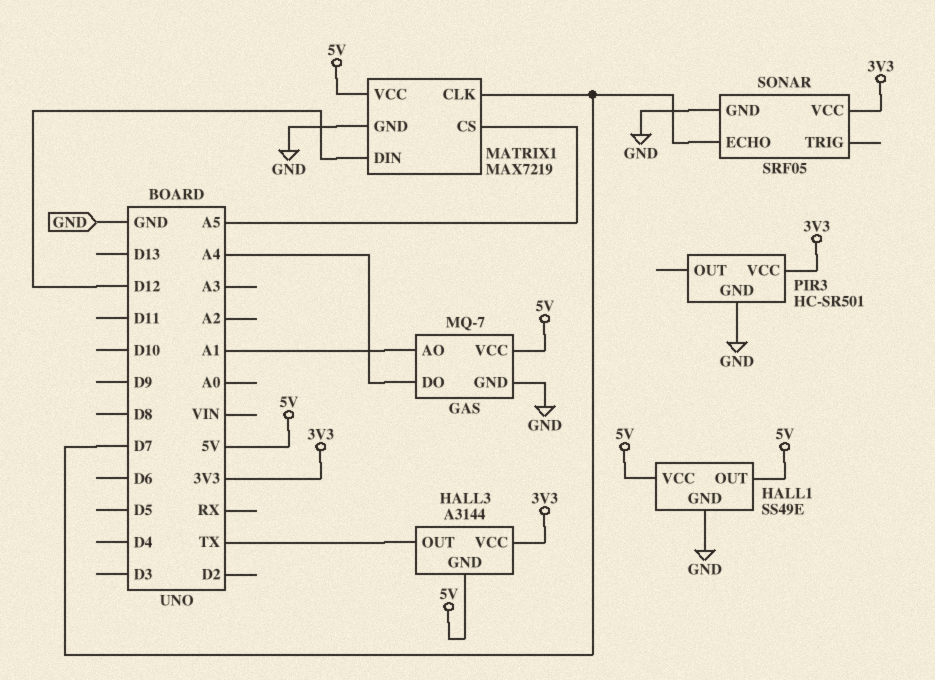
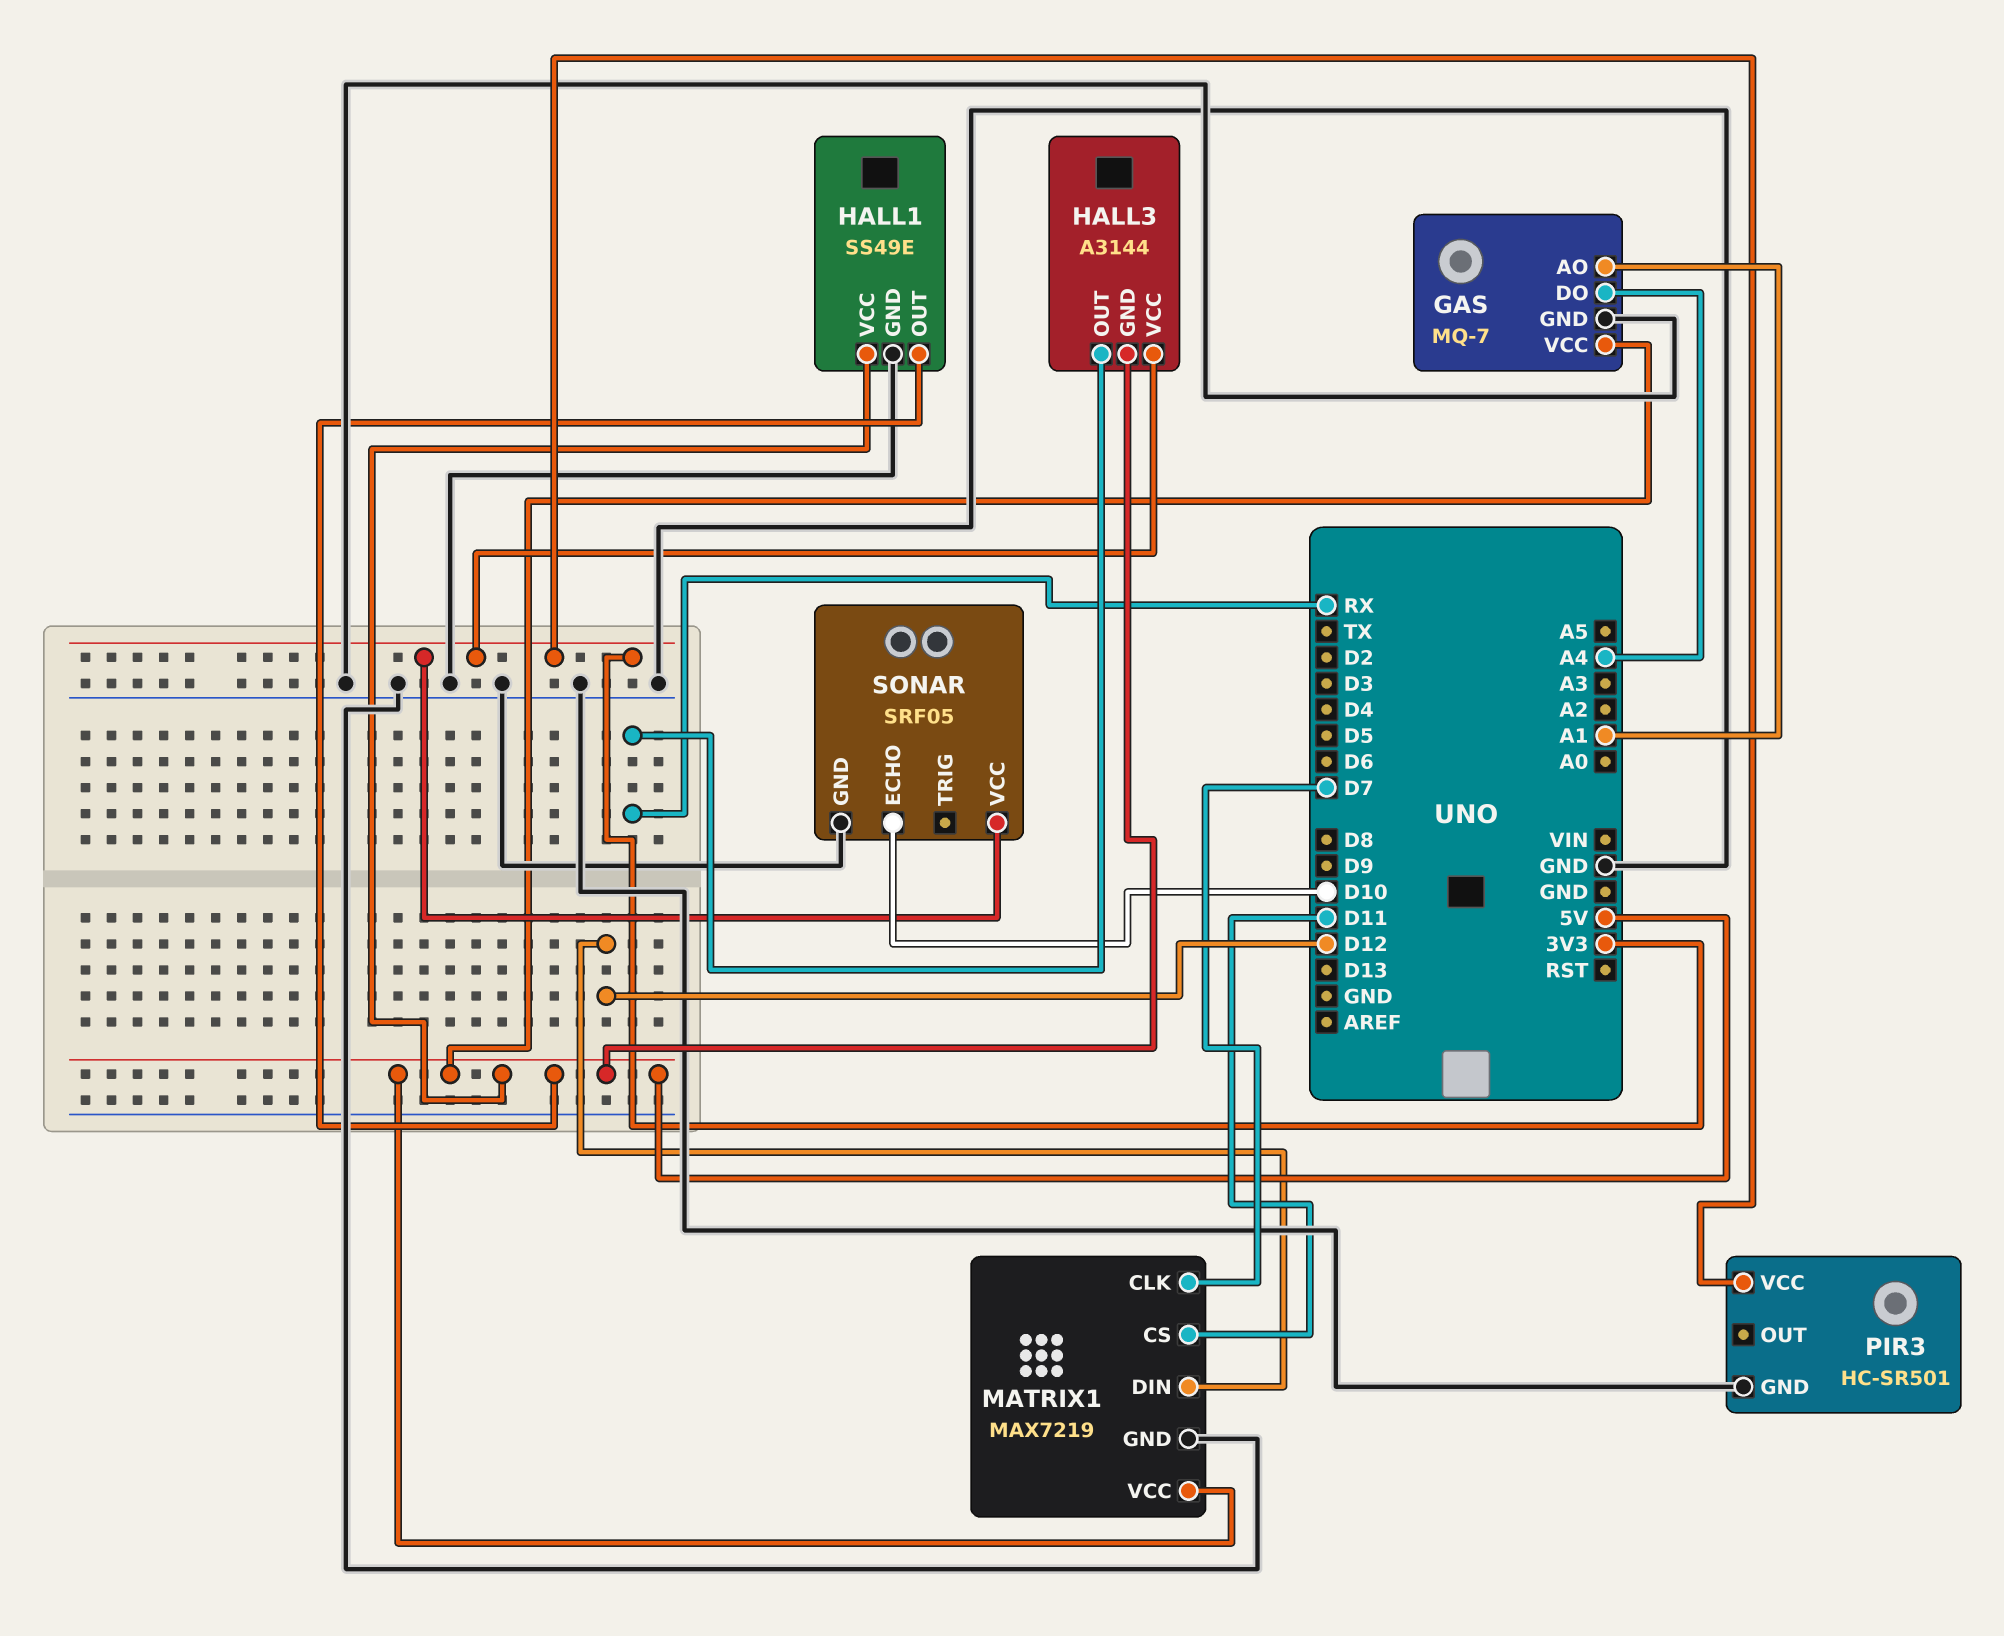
HALL3 pin OUT: TX -> RX
MATRIX1 pin CS: A5 -> D11
SONAR pin ECHO: D7 -> D10

